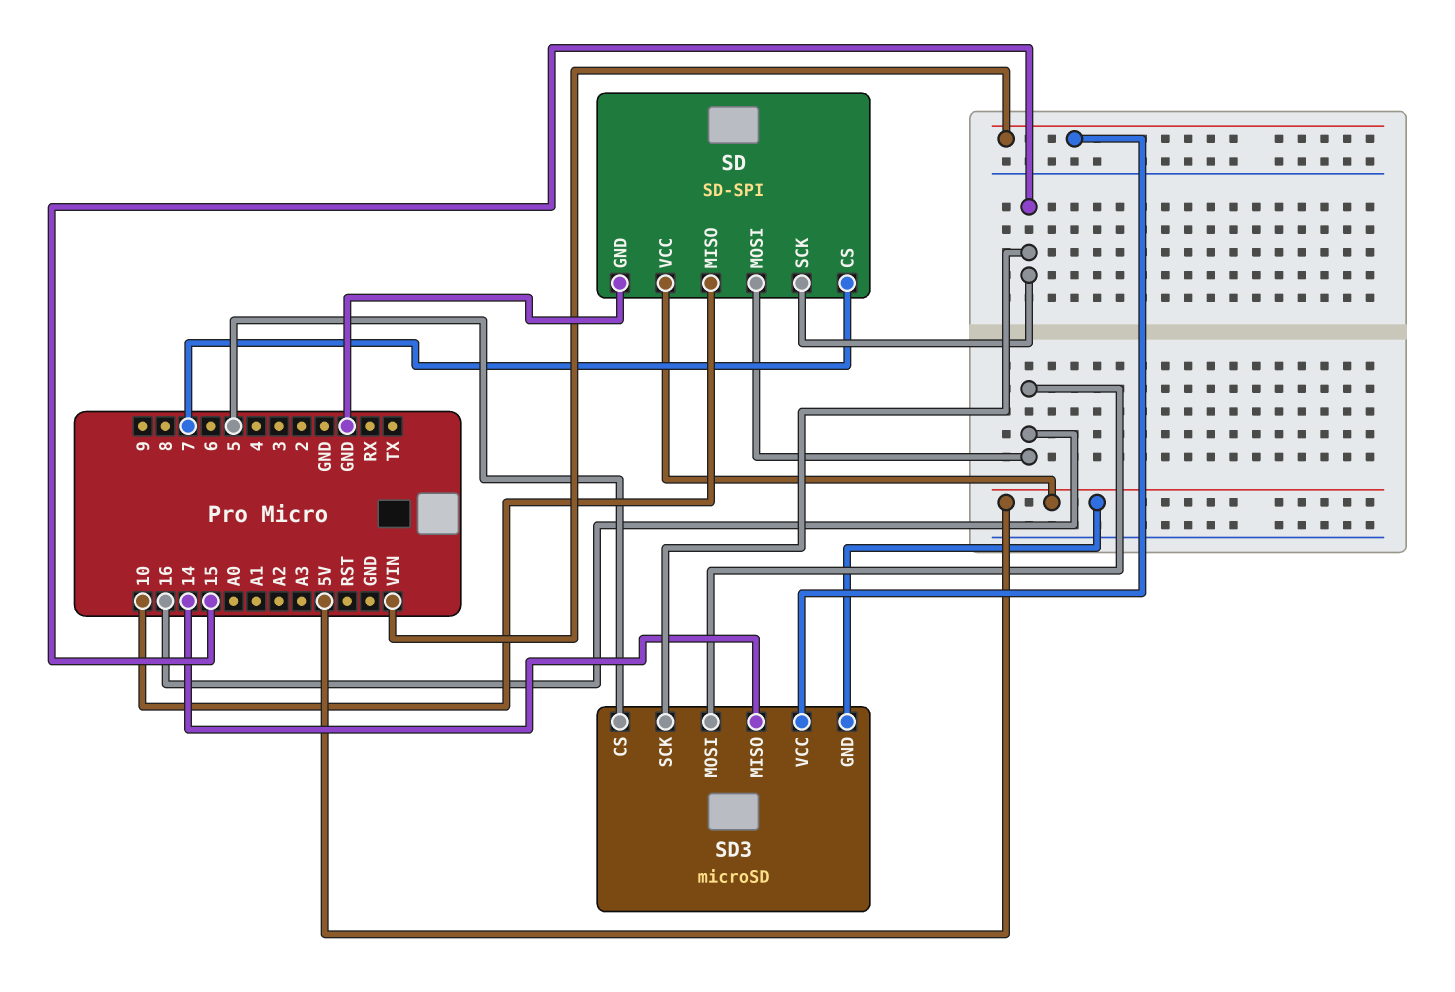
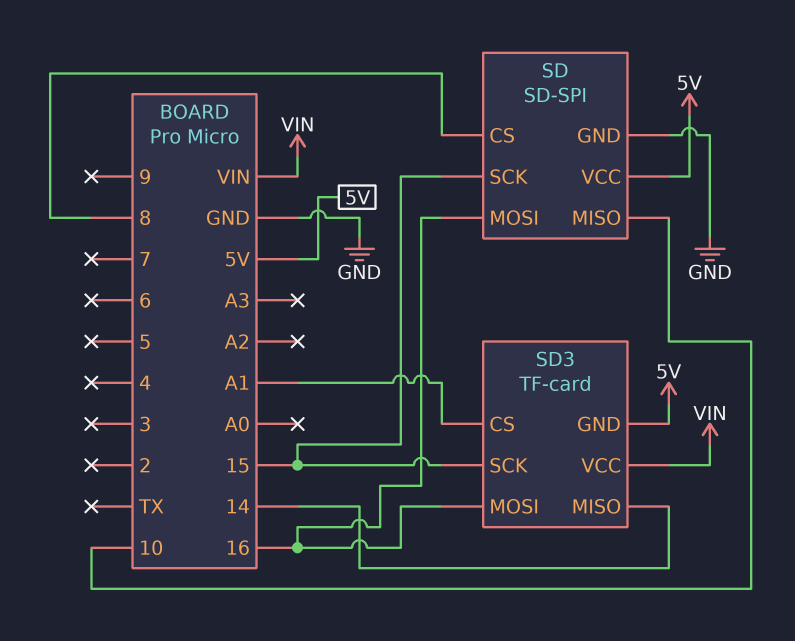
SD pin CS: 7 -> 8
SD3: microSD -> TF-card
SD3 pin CS: 5 -> A1

